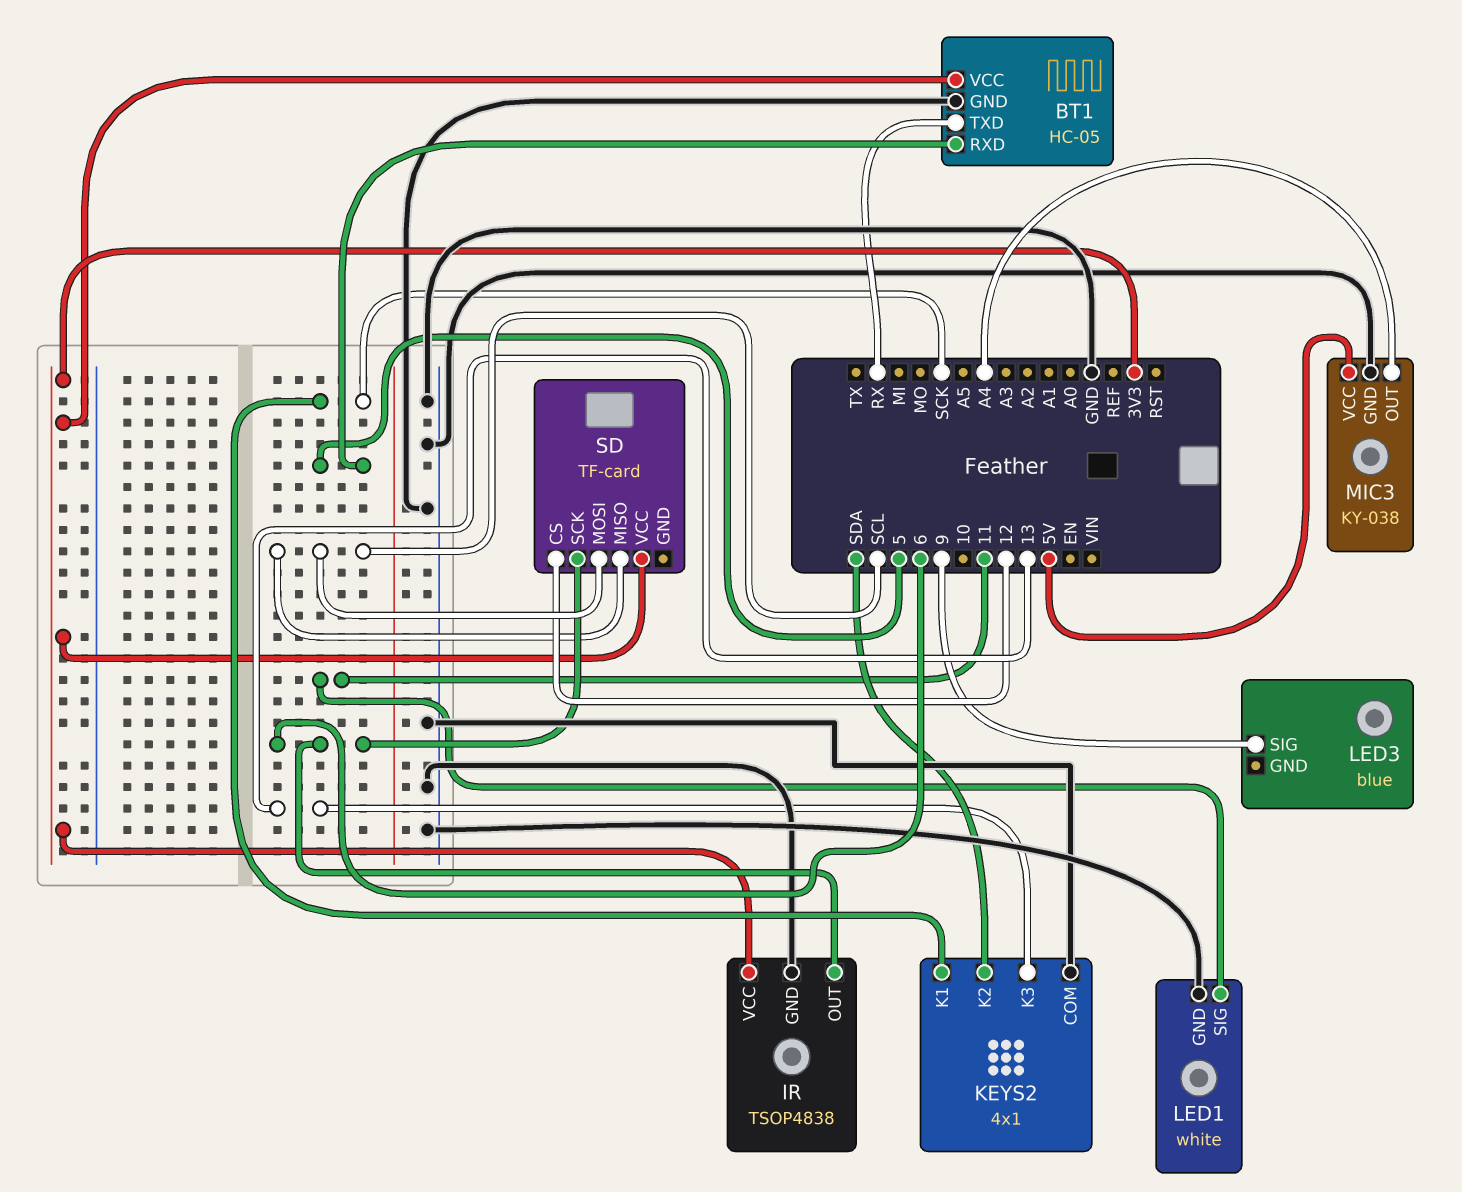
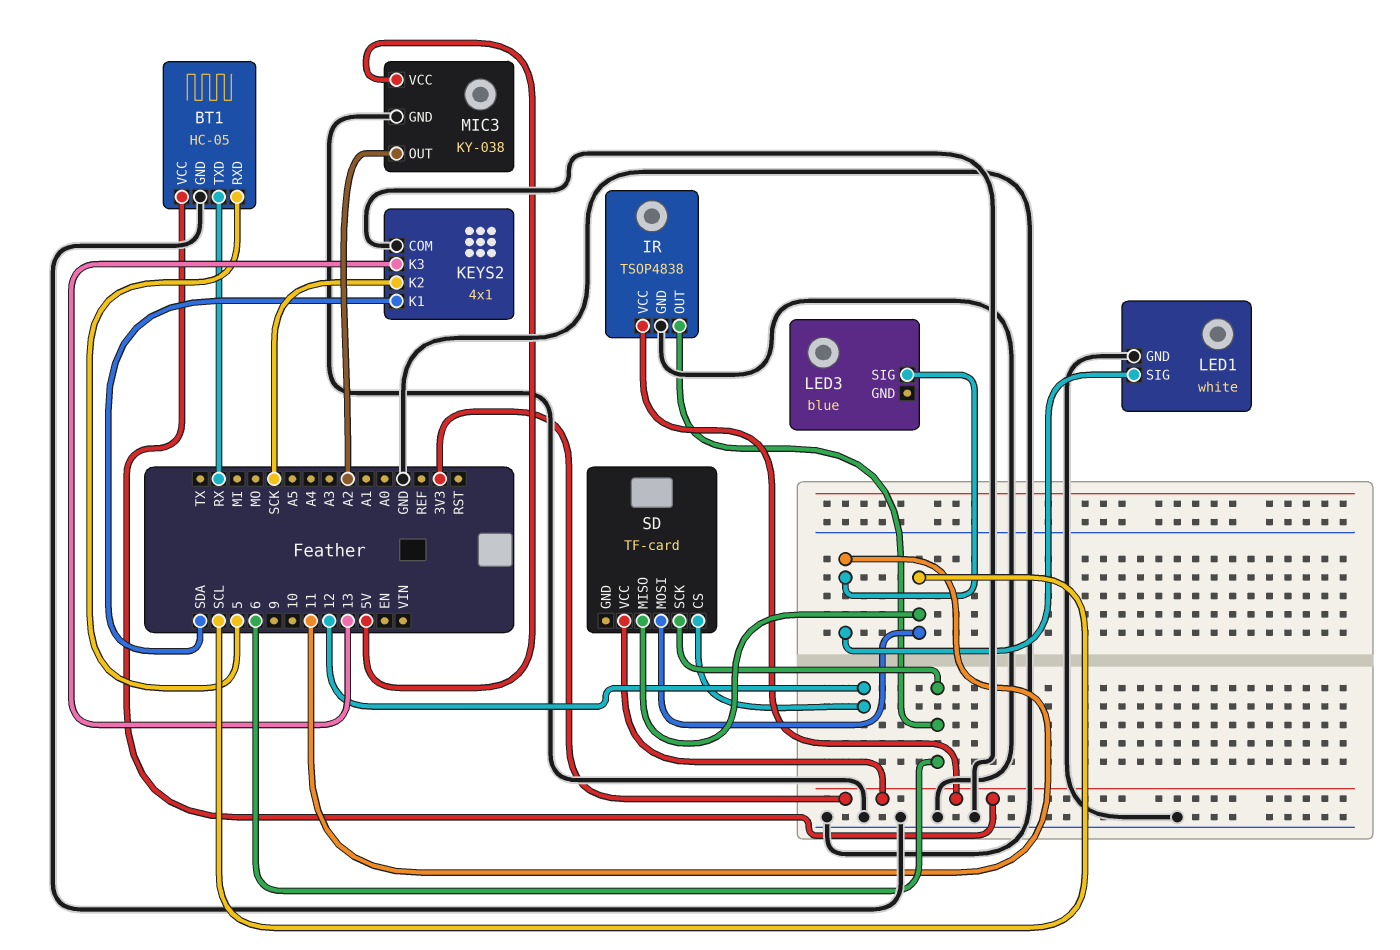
KEYS2 pin K1: SCK -> SDA
KEYS2 pin K2: SDA -> SCK
LED3 pin SIG: 9 -> 11
MIC3 pin OUT: A4 -> A2

